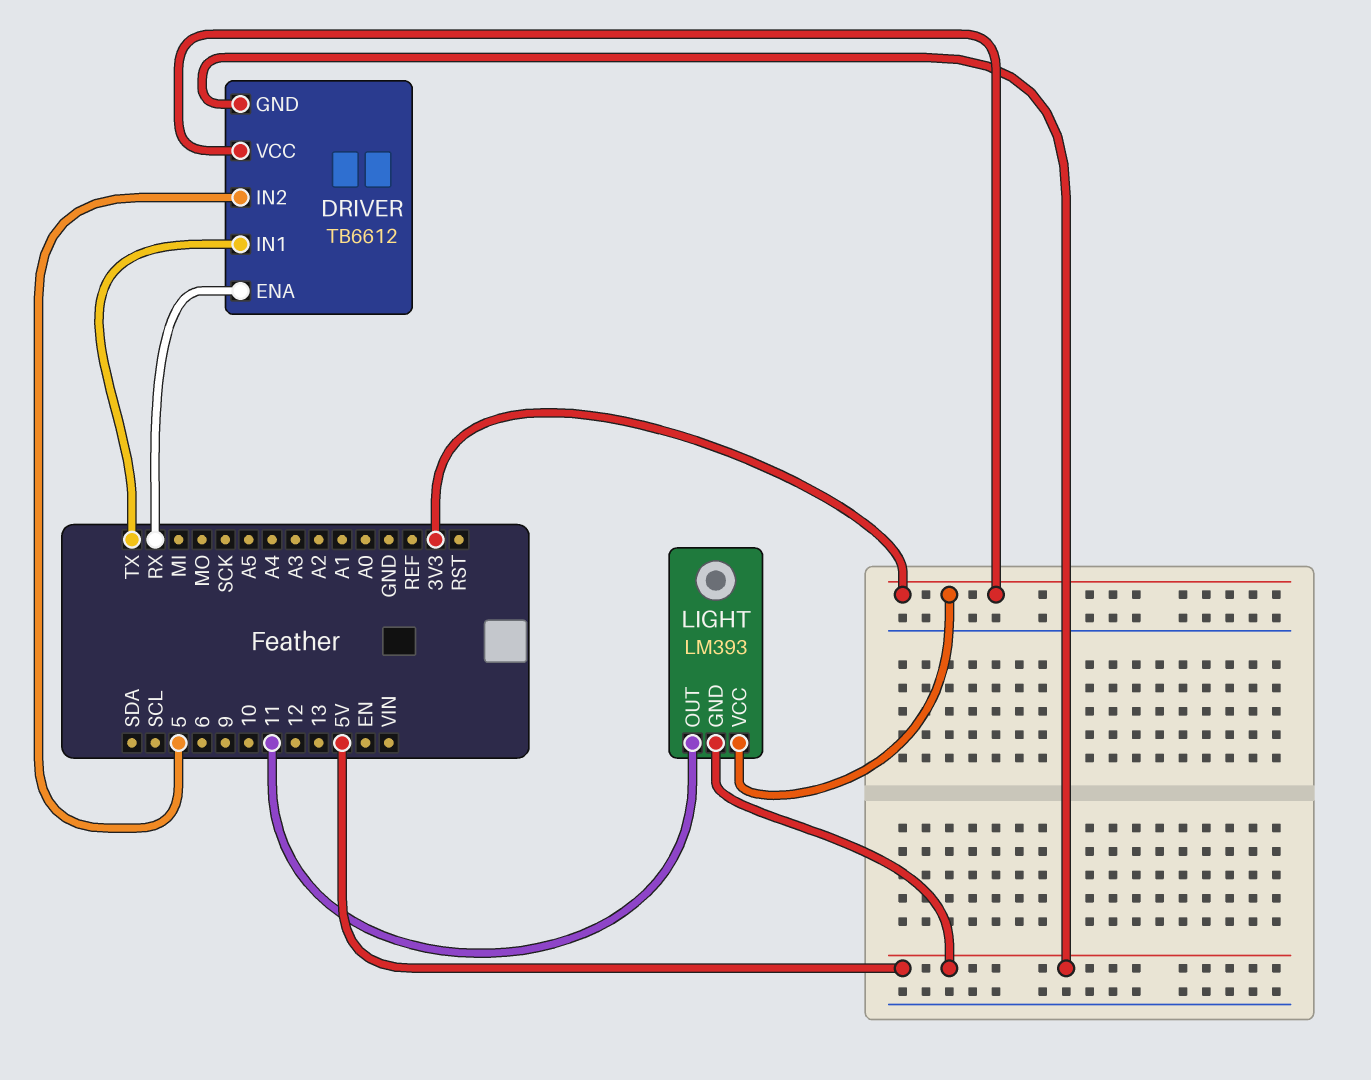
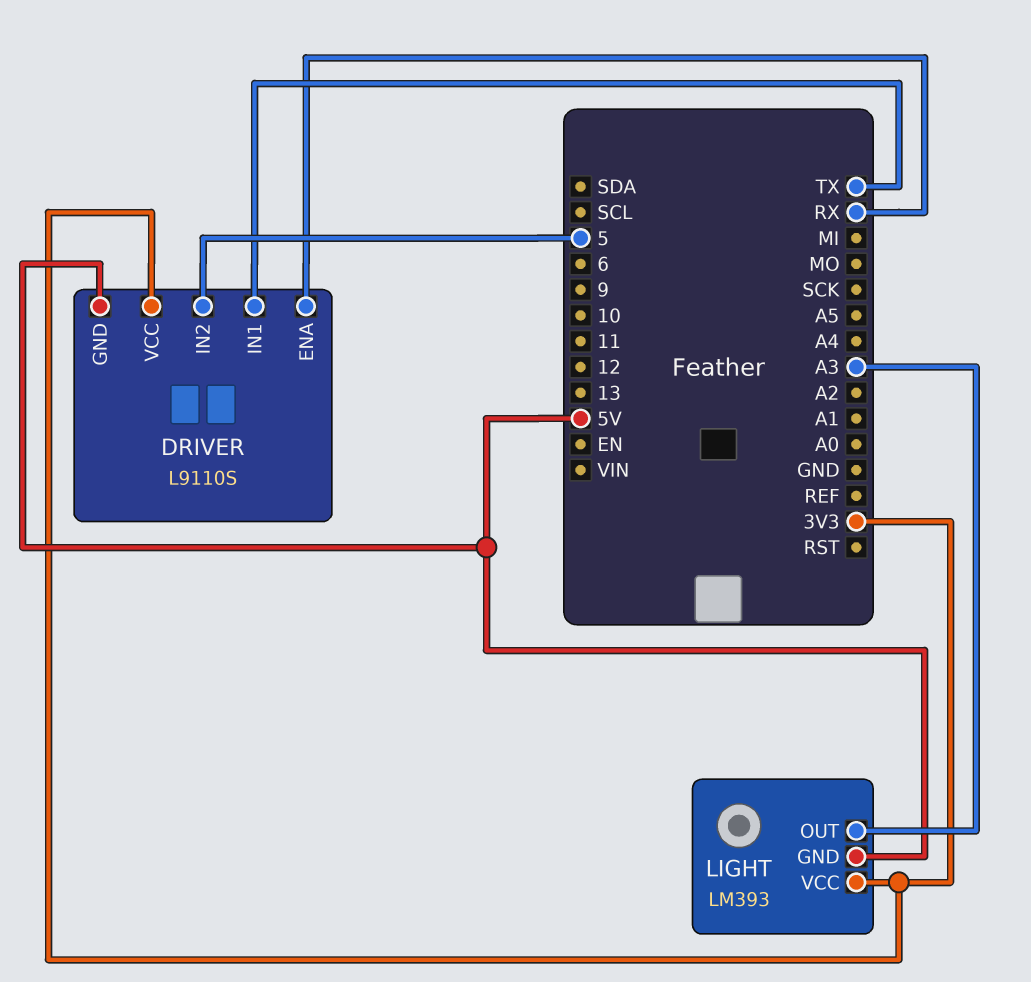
DRIVER: TB6612 -> L9110S
LIGHT pin OUT: 11 -> A3

